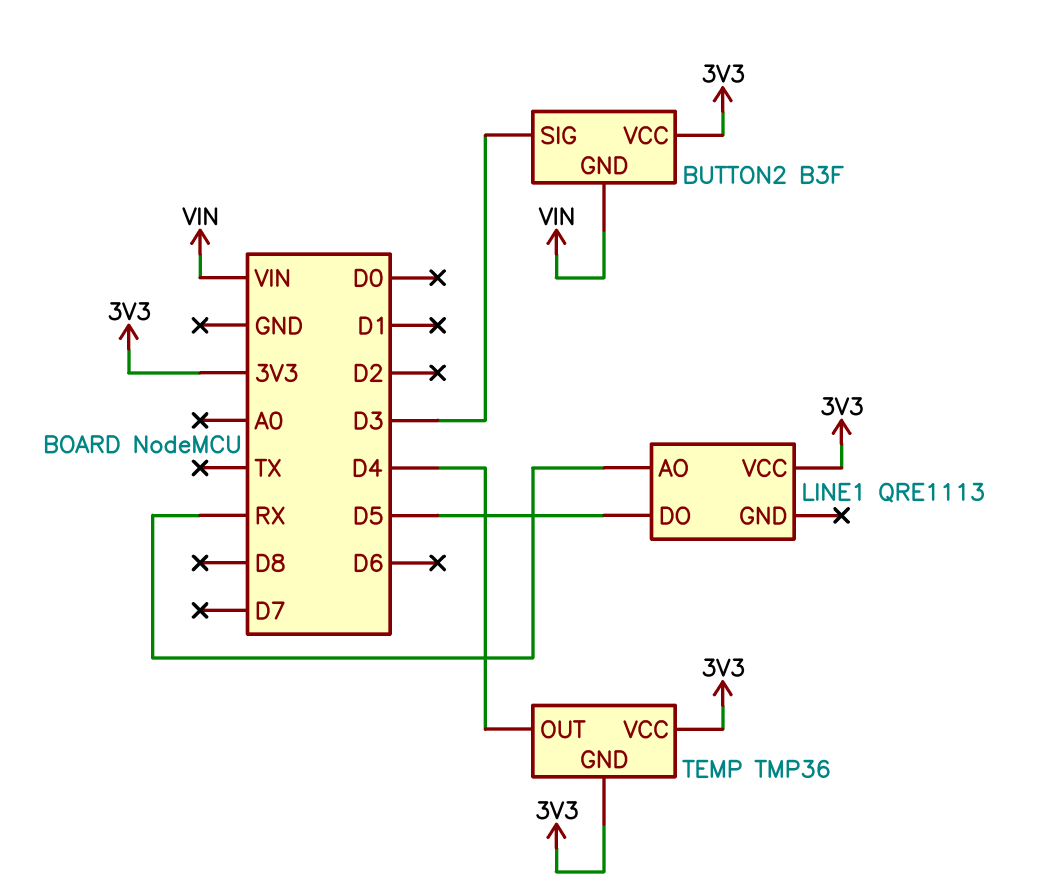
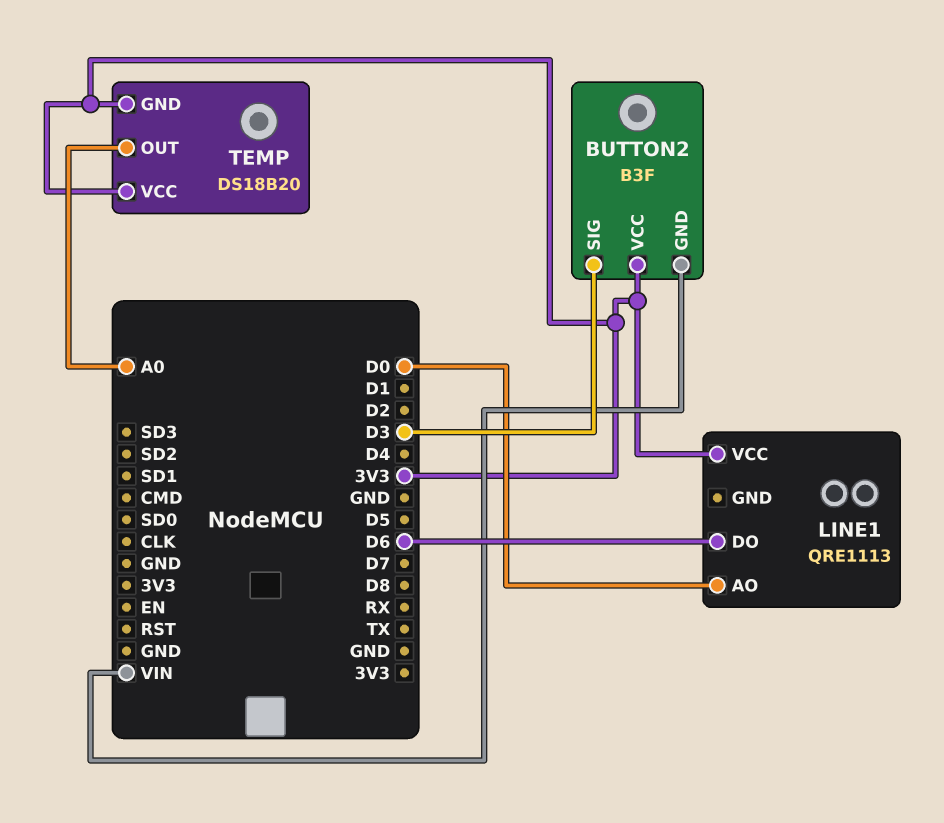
LINE1 pin AO: RX -> D0
LINE1 pin DO: D5 -> D6
TEMP: TMP36 -> DS18B20
TEMP pin OUT: D4 -> A0

